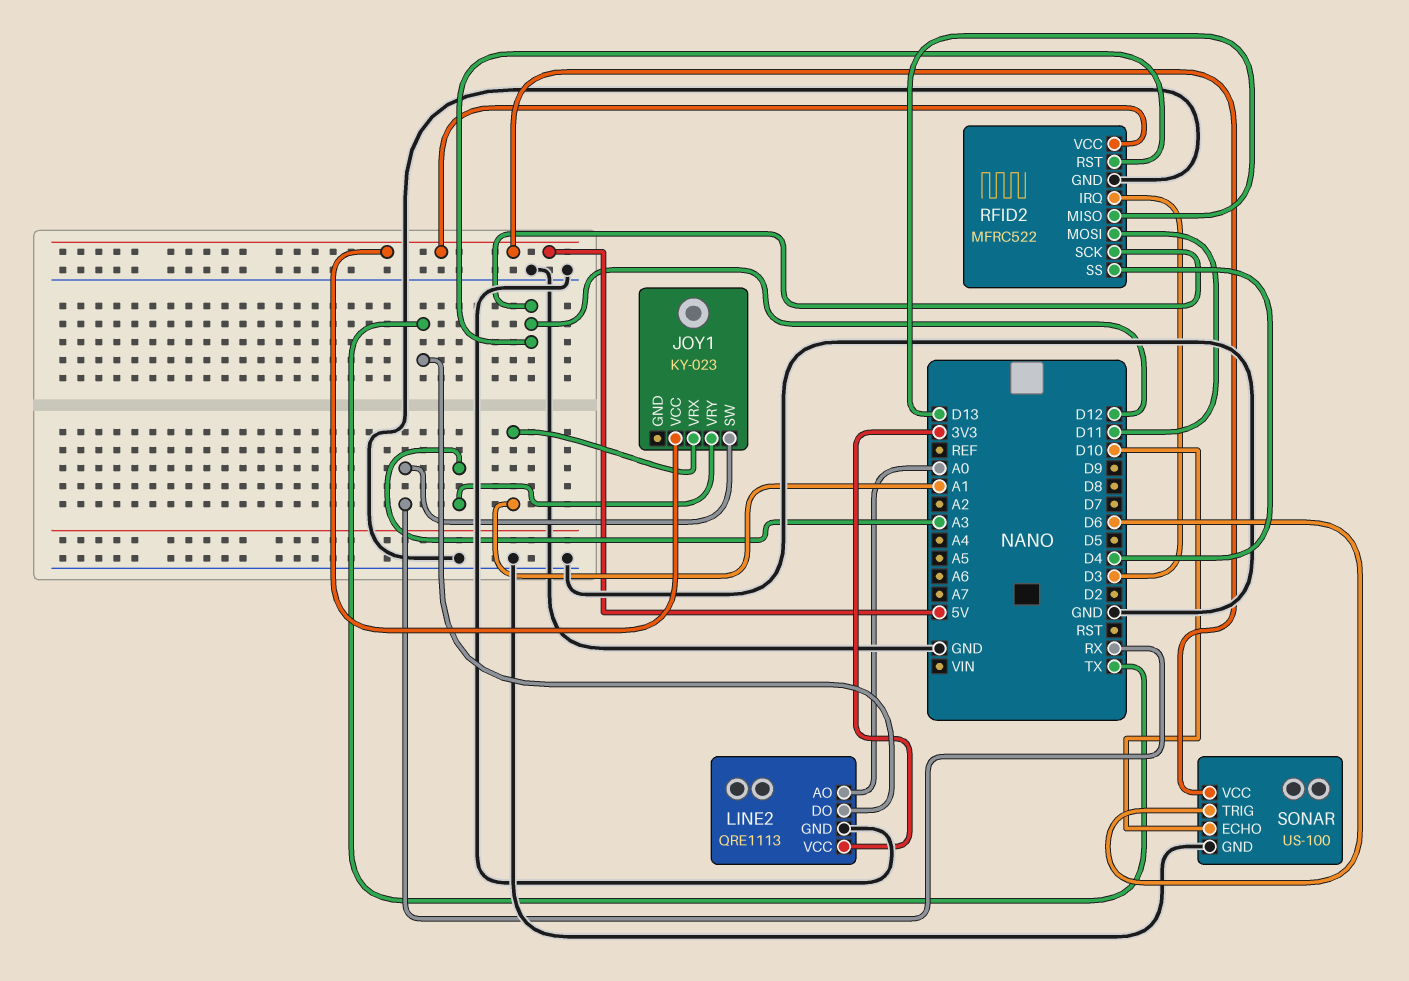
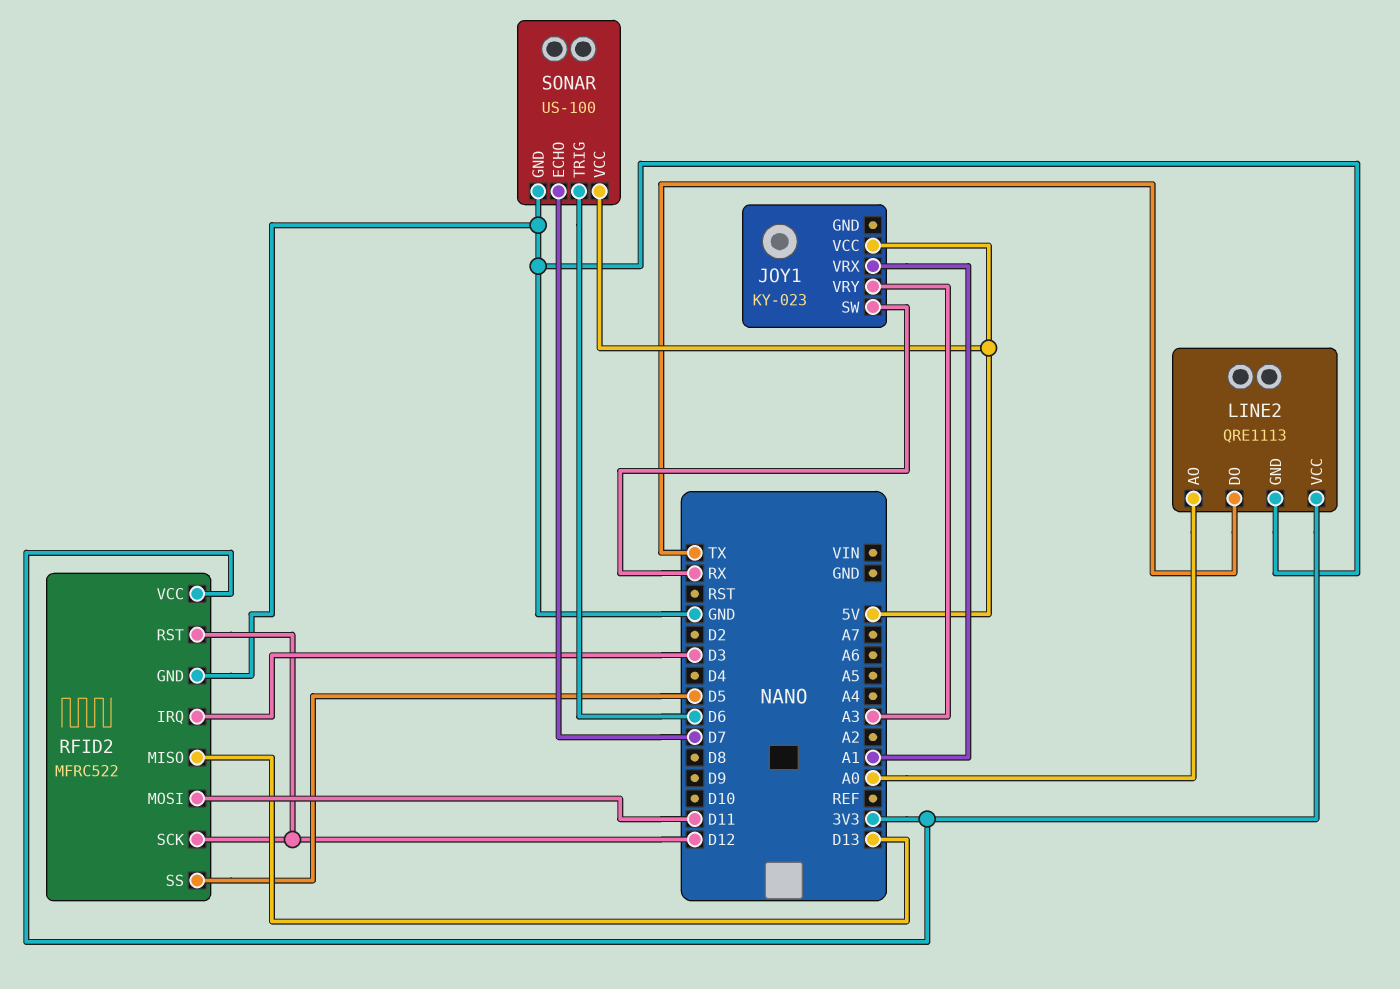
RFID2 pin SS: D4 -> D5
RFID2 pin VCC: 5V -> 3V3
SONAR pin ECHO: D10 -> D7

